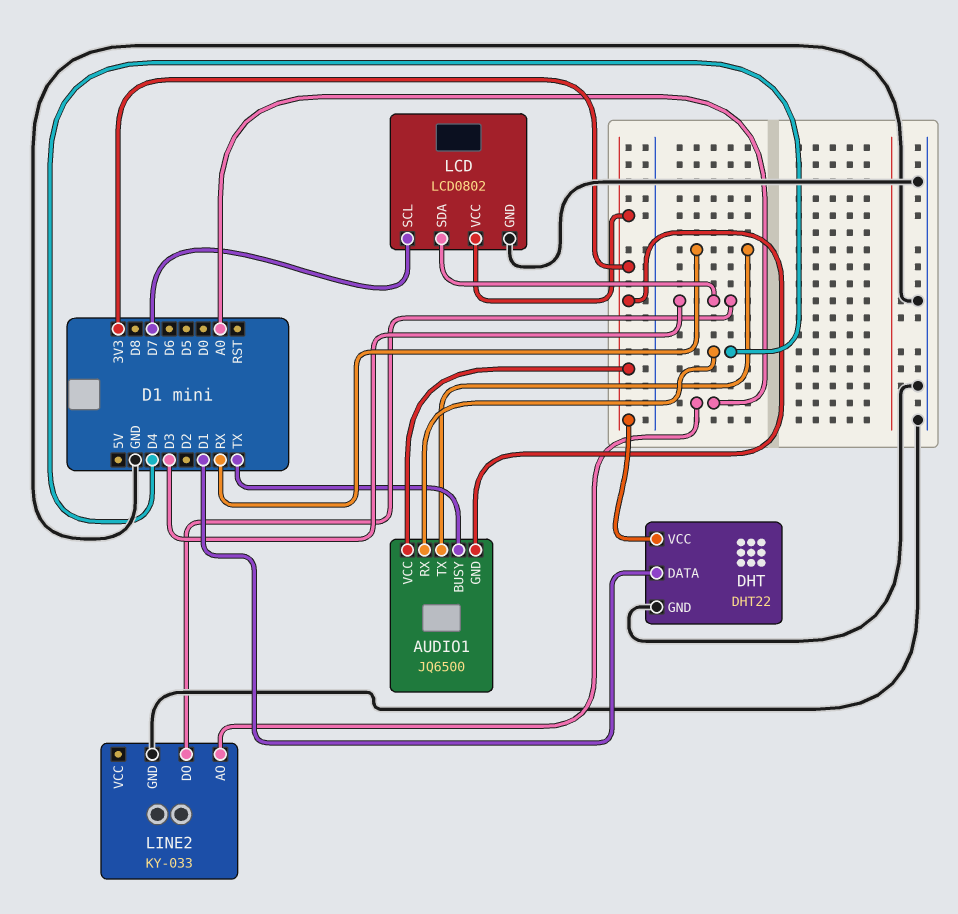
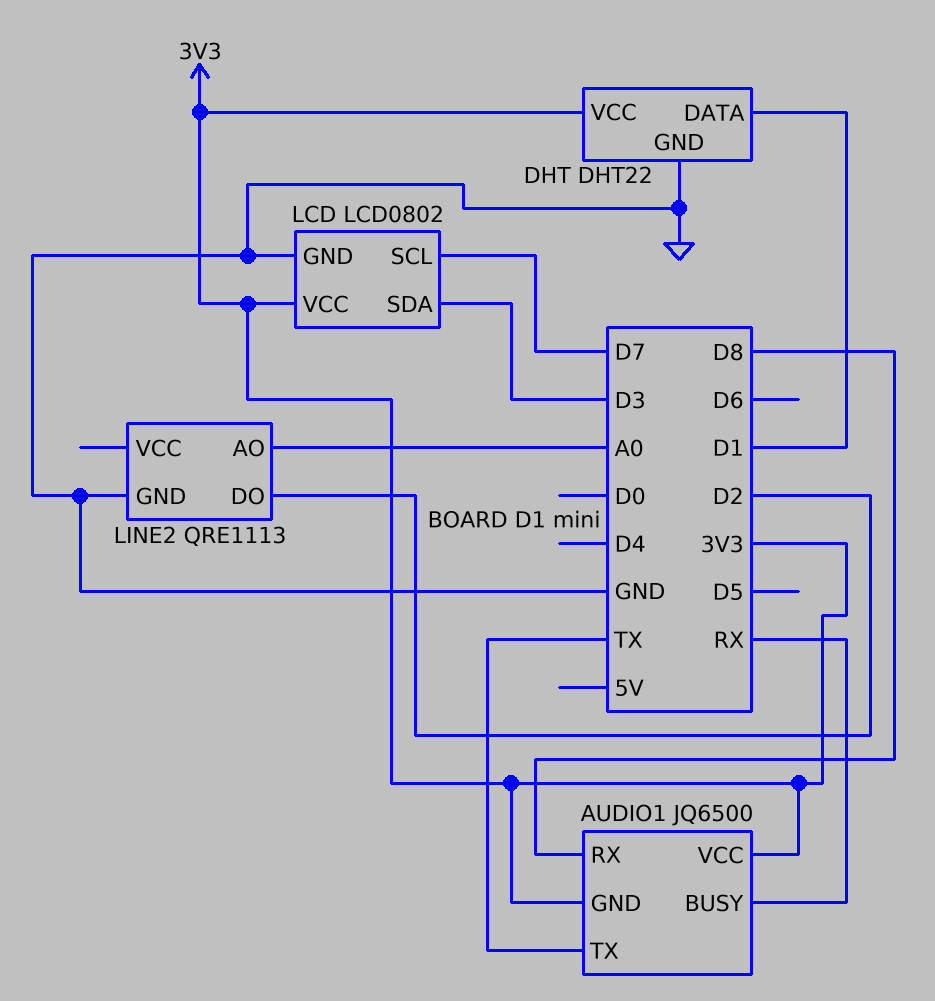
AUDIO1 pin BUSY: TX -> RX
AUDIO1 pin RX: D4 -> D8
AUDIO1 pin TX: RX -> TX
LINE2: KY-033 -> QRE1113
LINE2 pin DO: D3 -> D2

